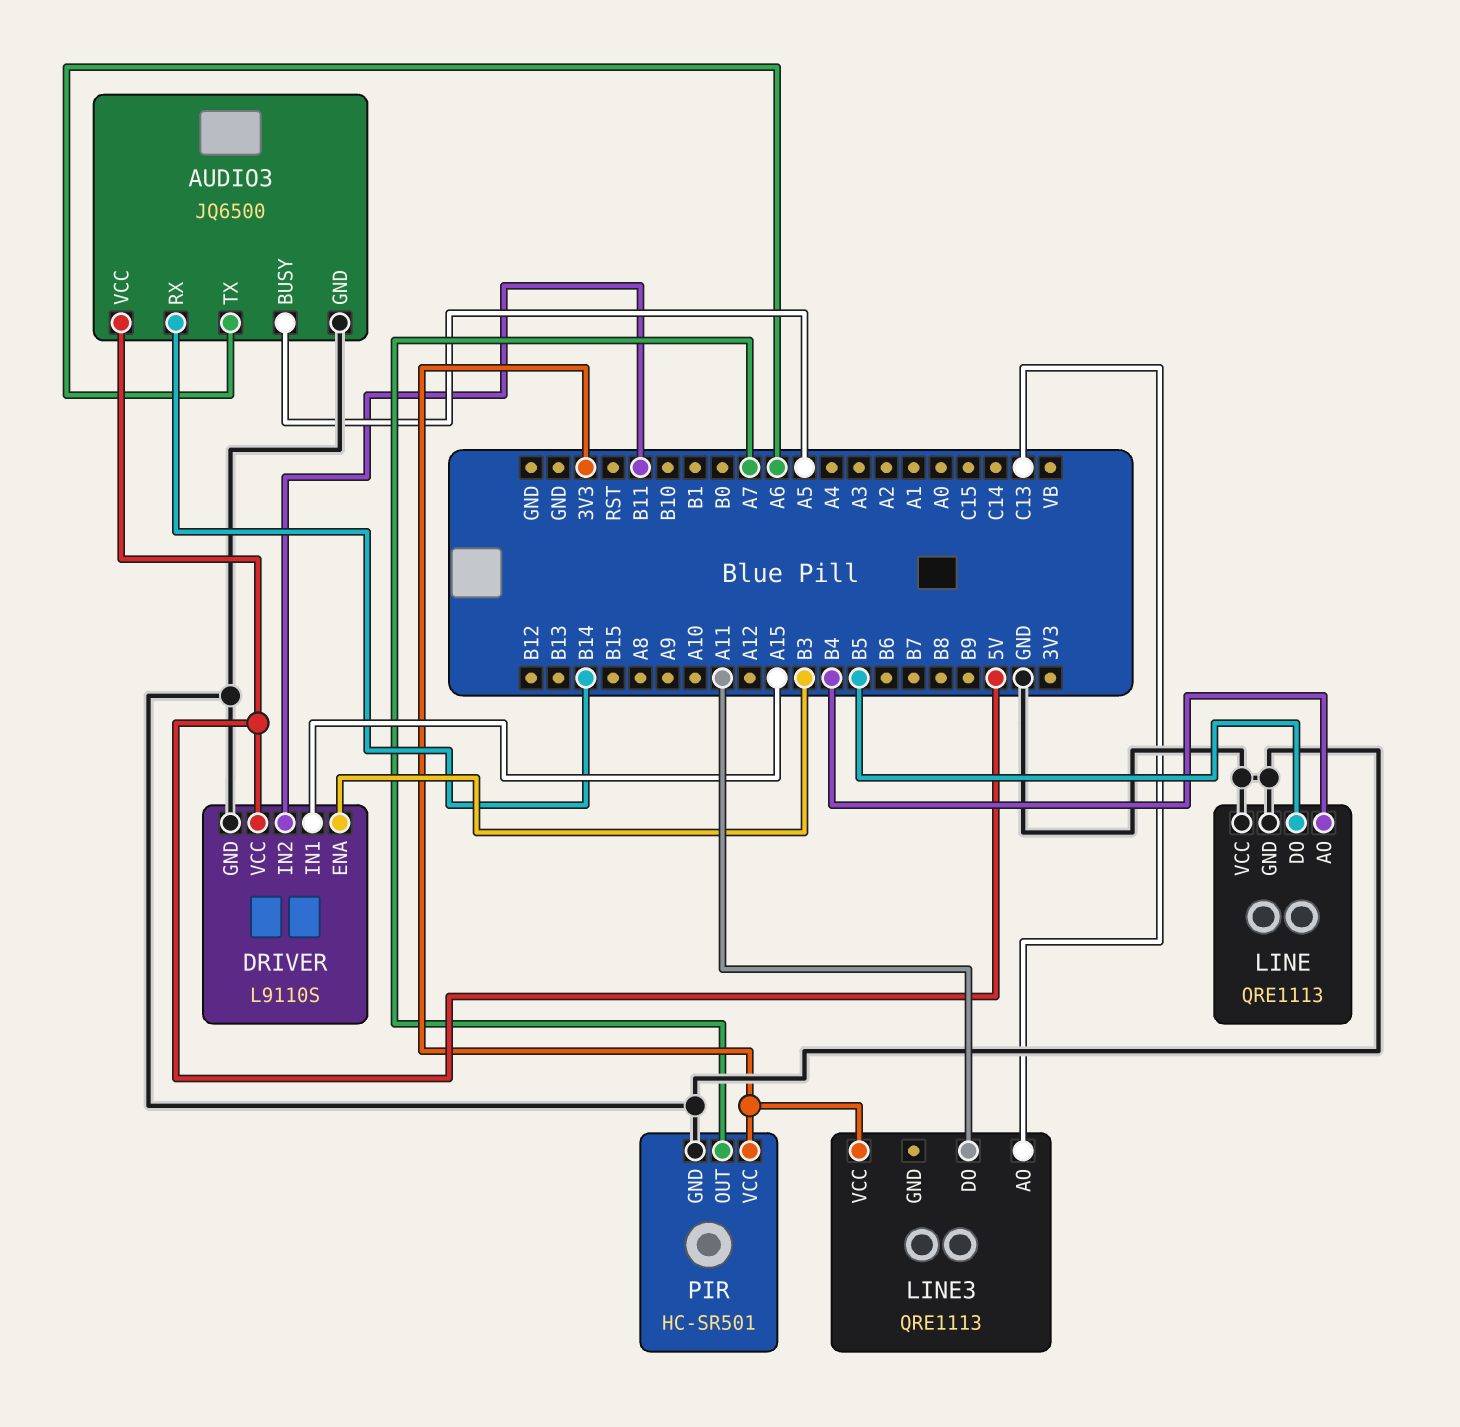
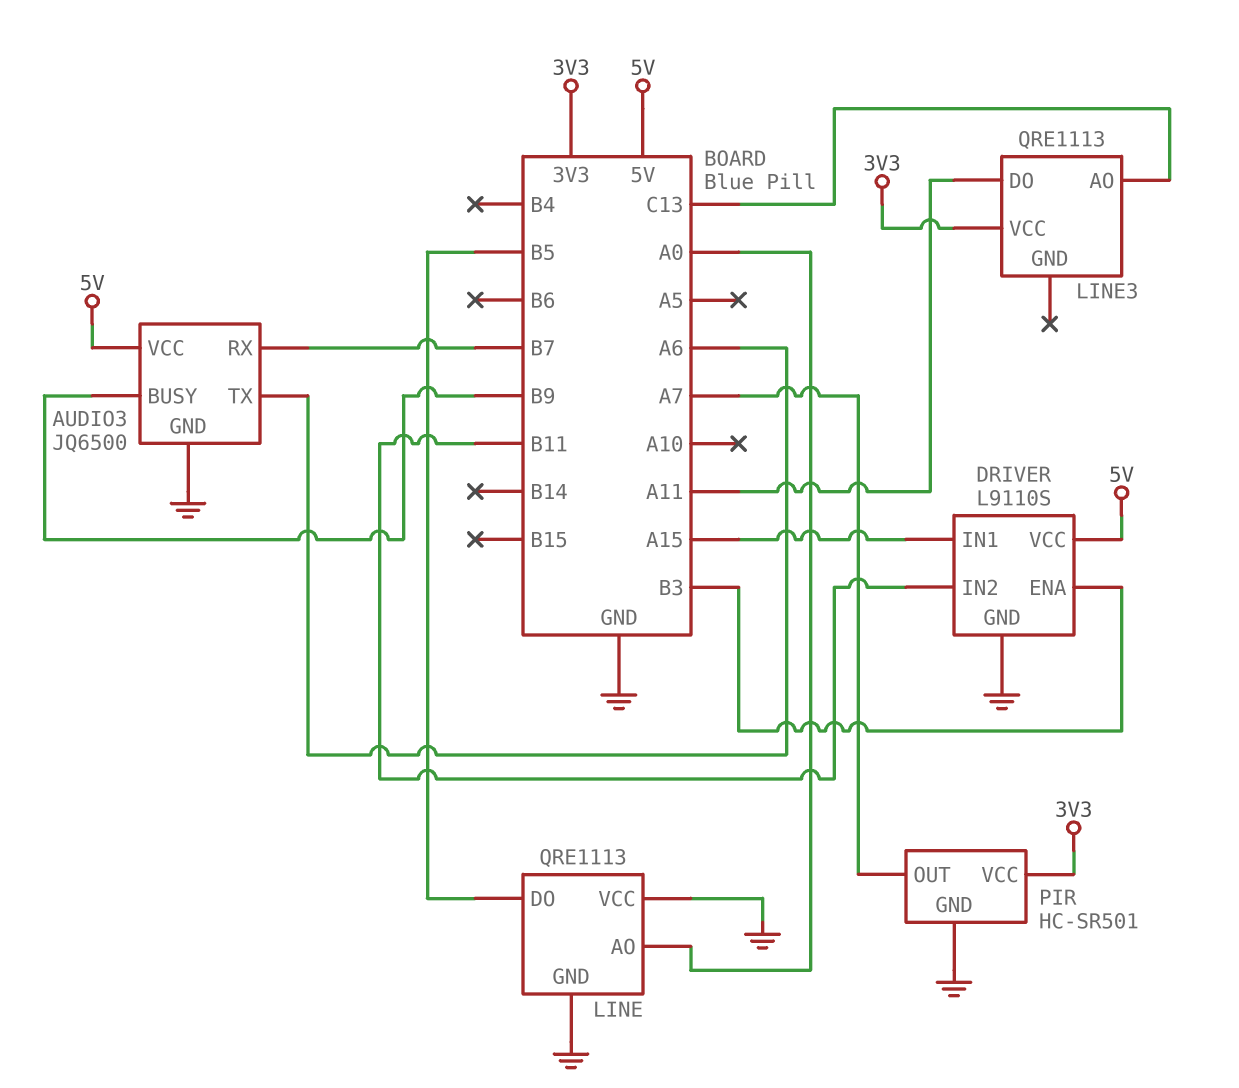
AUDIO3 pin BUSY: A5 -> B9
AUDIO3 pin RX: B14 -> B7
LINE pin AO: B4 -> A0

